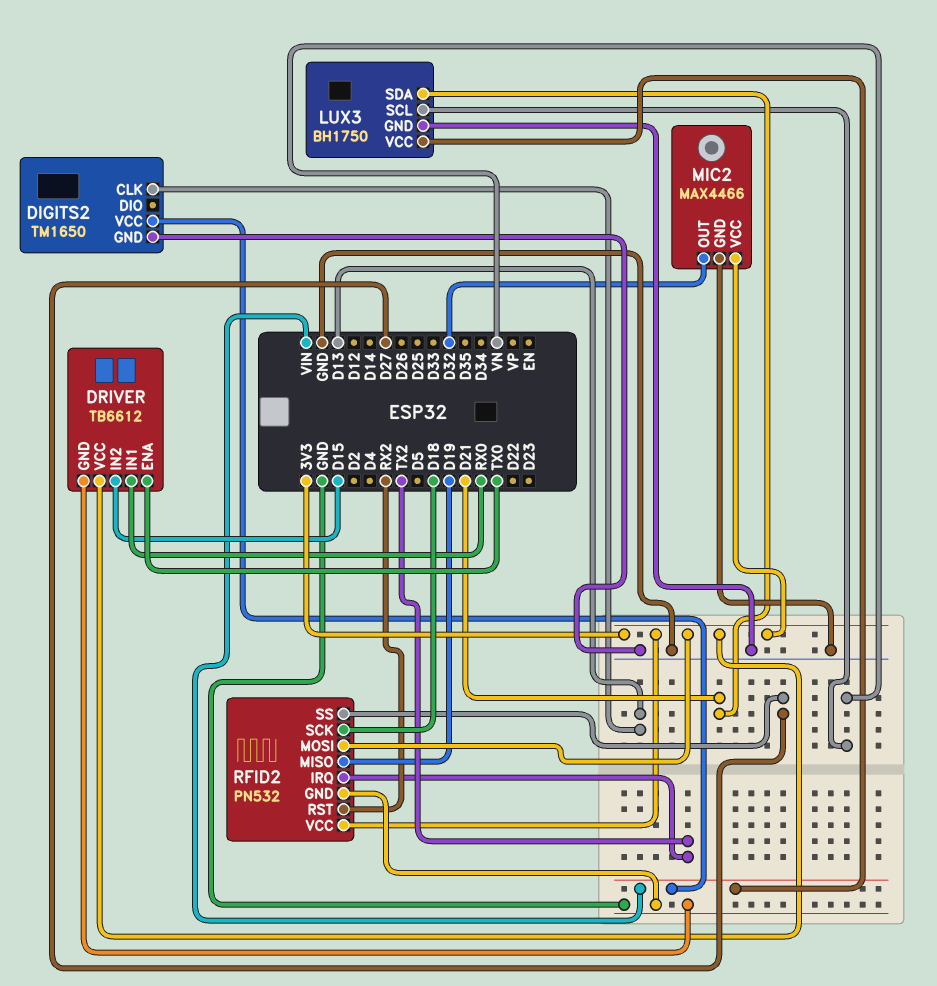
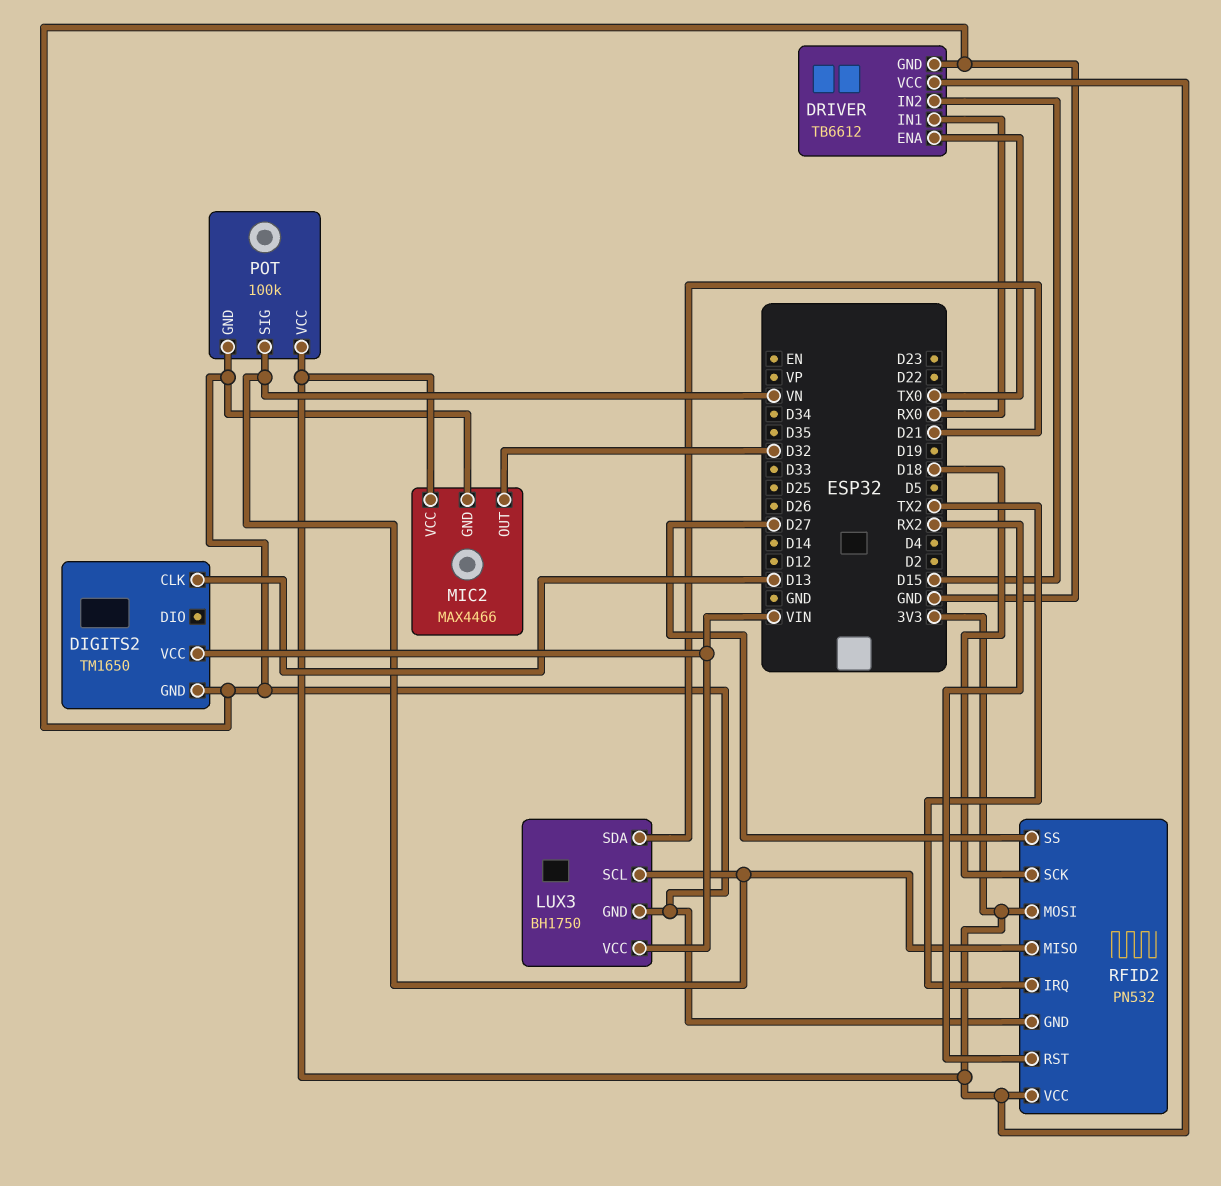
POT: none -> 100k
POT pin GND: none -> GND
POT pin SIG: none -> VN
POT pin VCC: none -> 3V3
RFID2 pin MISO: D19 -> VN

